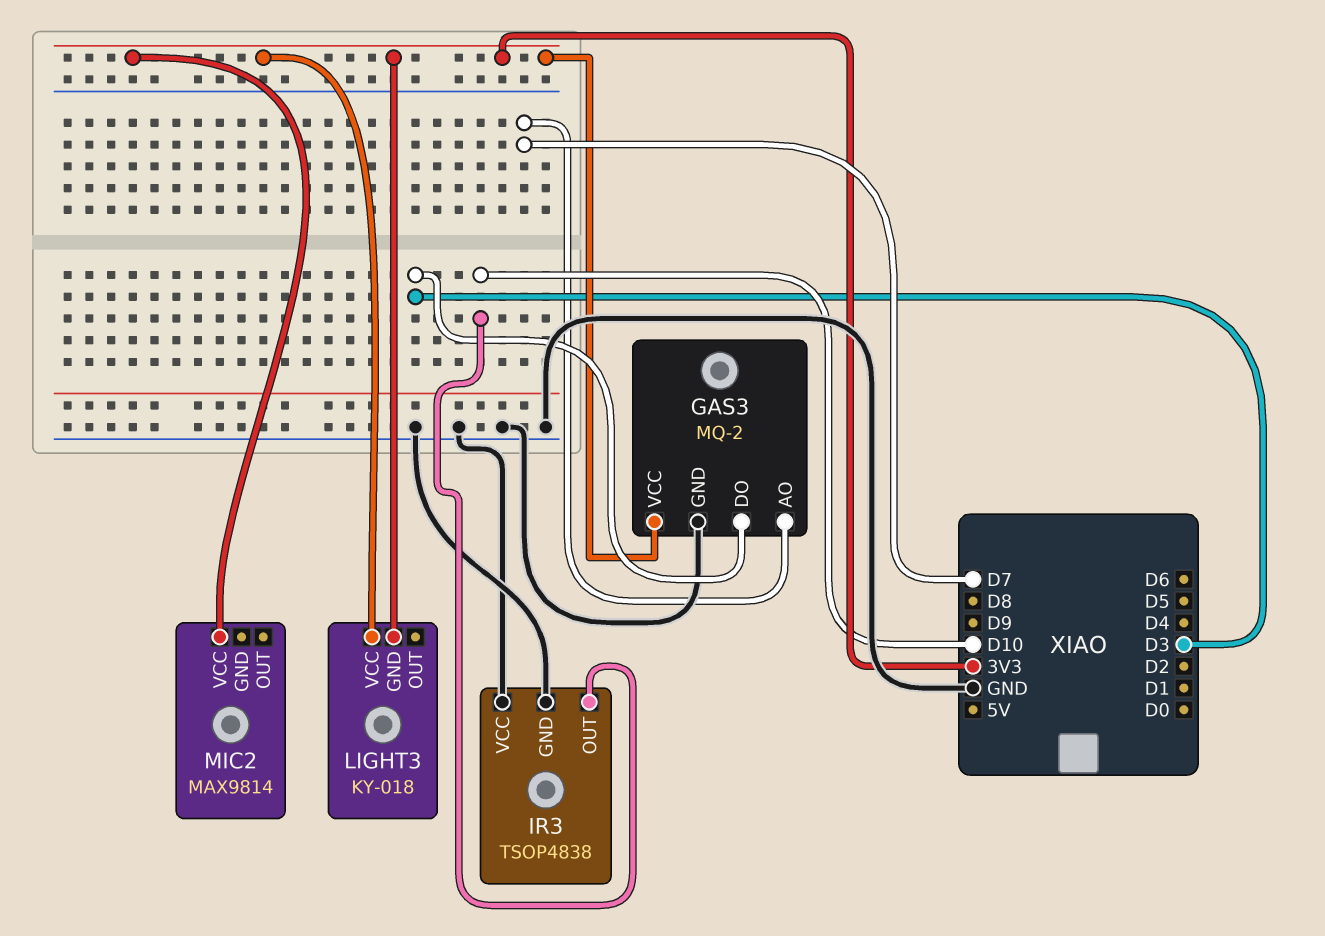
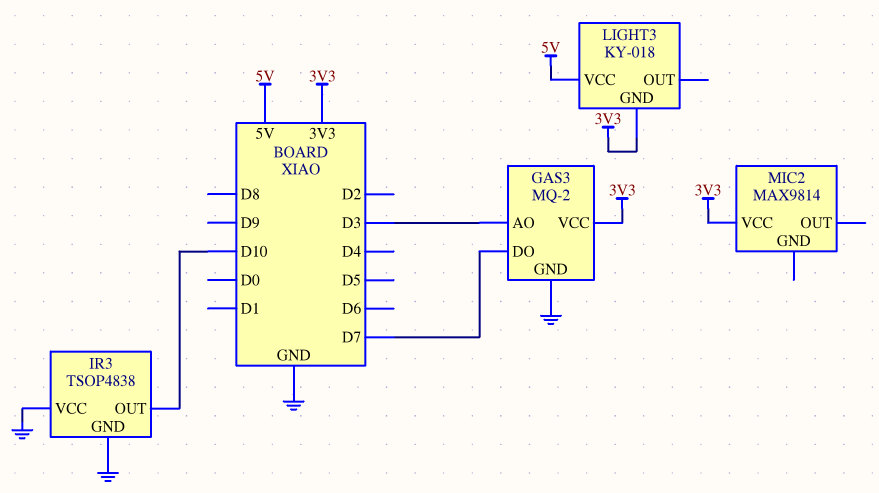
GAS3 pin AO: D7 -> D3
GAS3 pin DO: D3 -> D7
LIGHT3 pin VCC: 3V3 -> 5V

